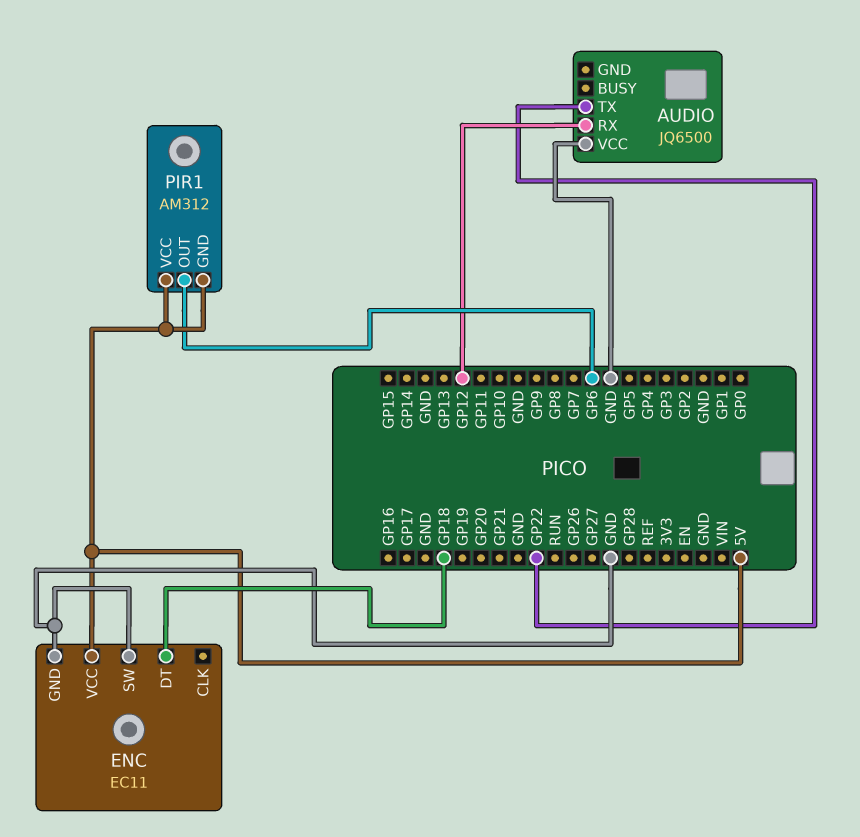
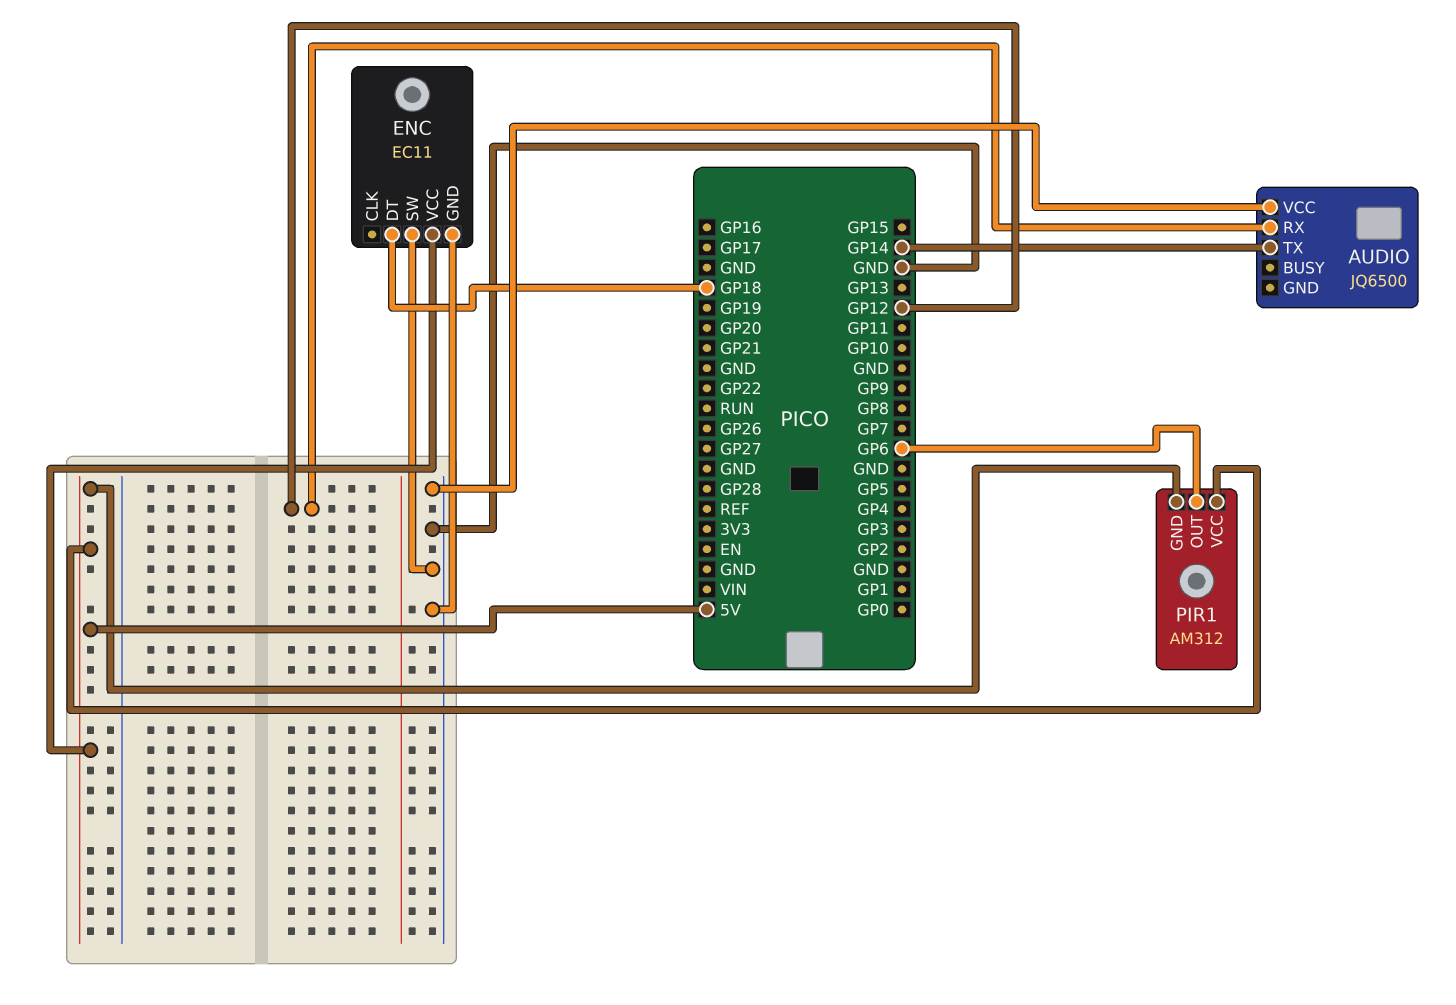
AUDIO pin TX: GP22 -> GP14

